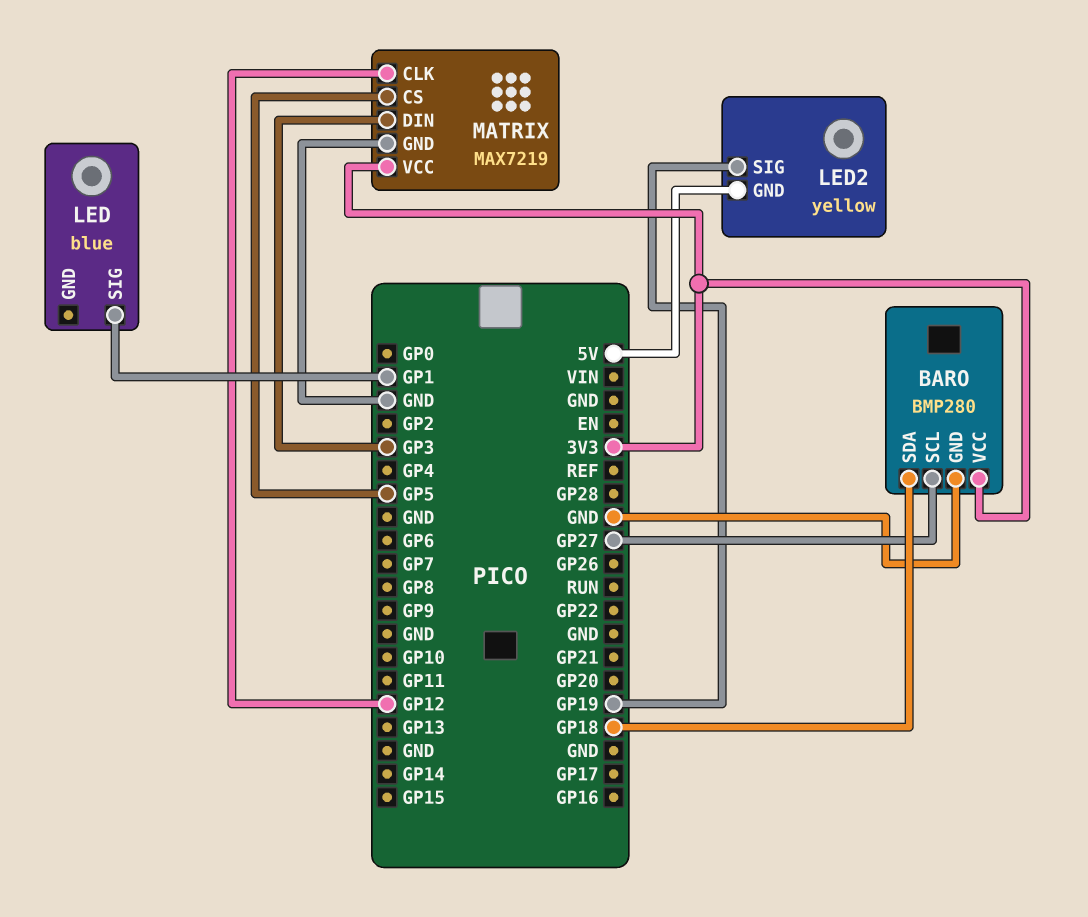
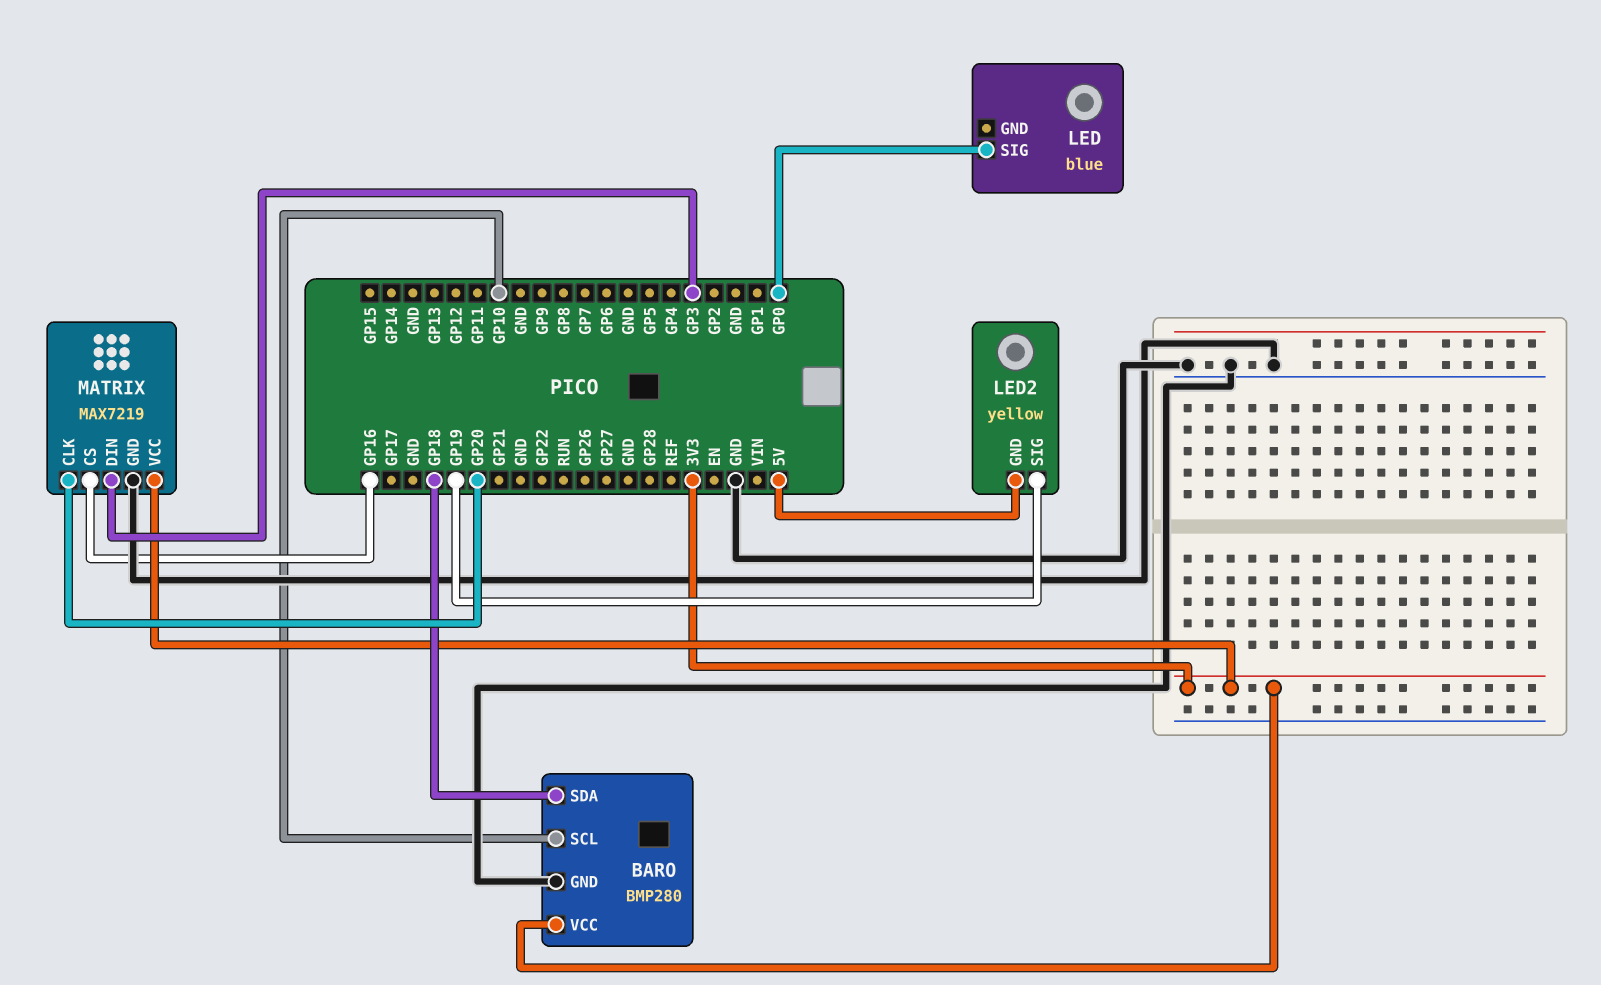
BARO pin SCL: GP27 -> GP10
LED pin SIG: GP1 -> GP0
MATRIX pin CLK: GP12 -> GP20
MATRIX pin CS: GP5 -> GP16

